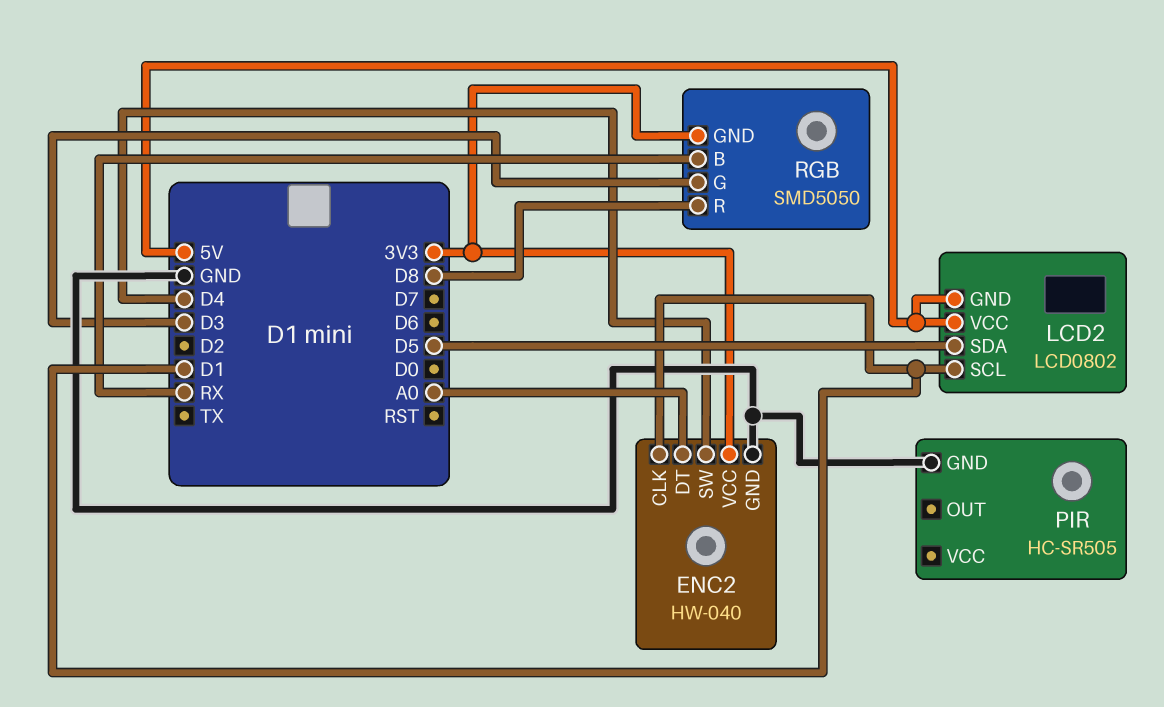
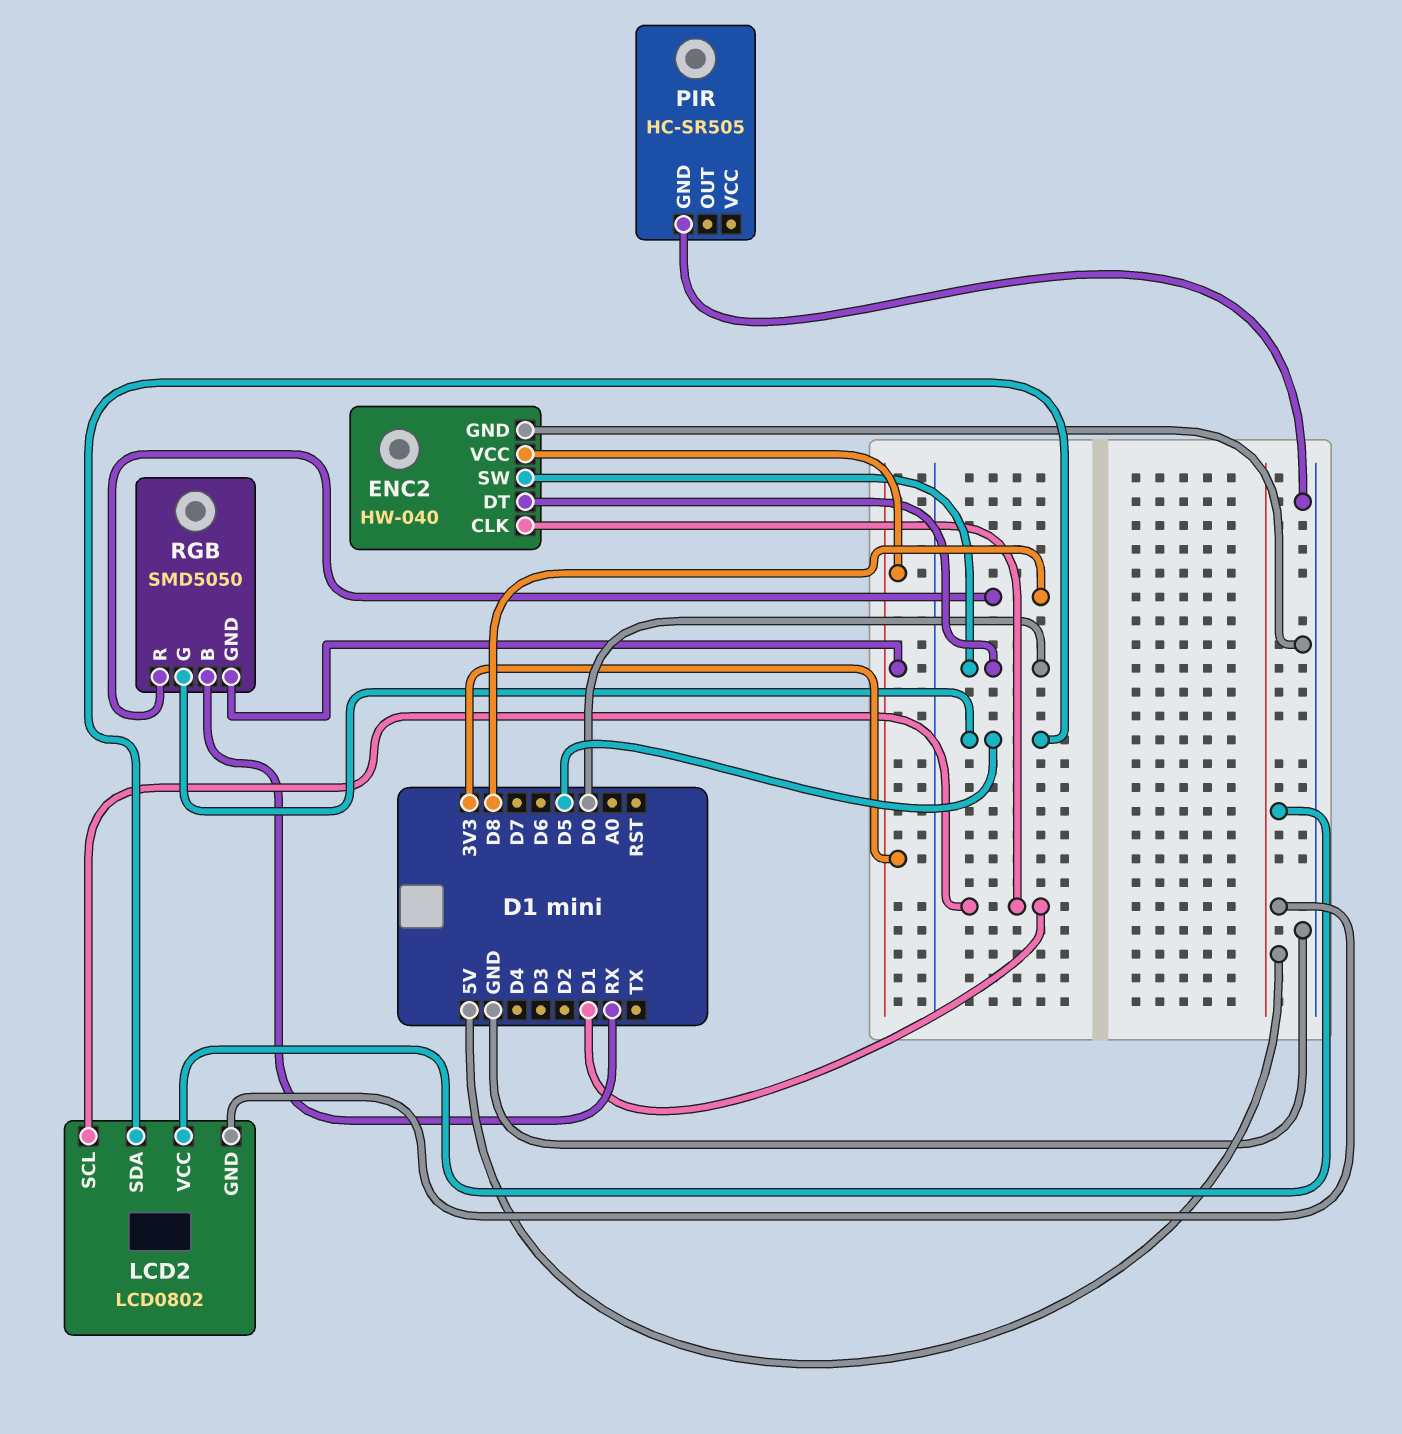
ENC2 pin DT: A0 -> D0
ENC2 pin SW: D4 -> D0
RGB pin G: D3 -> D5

